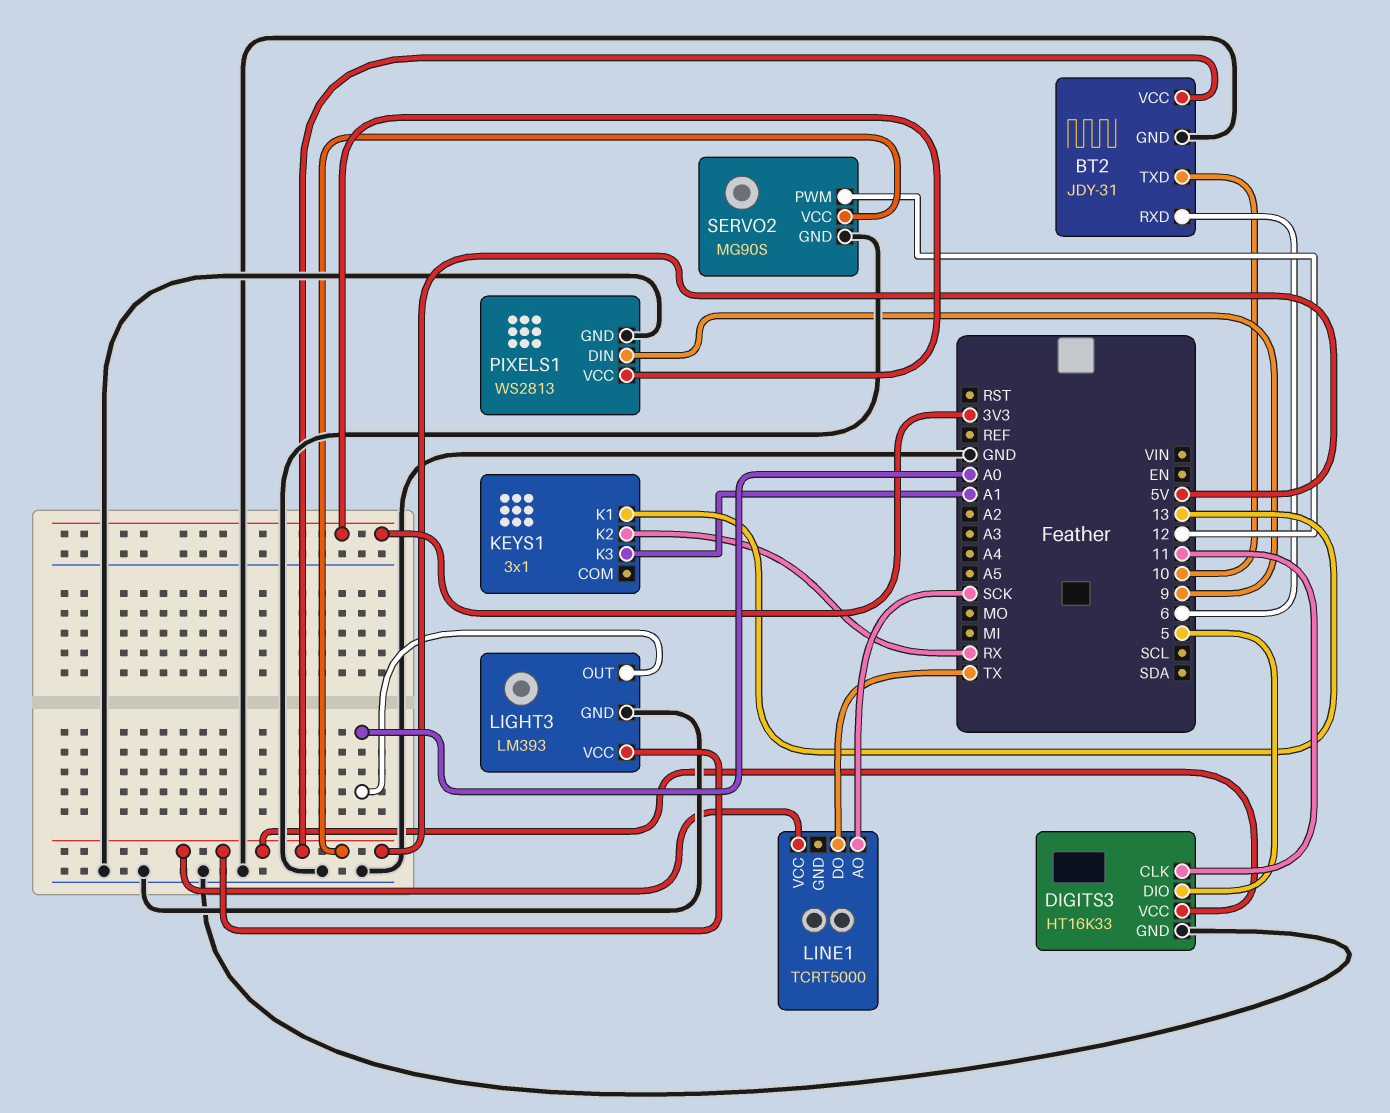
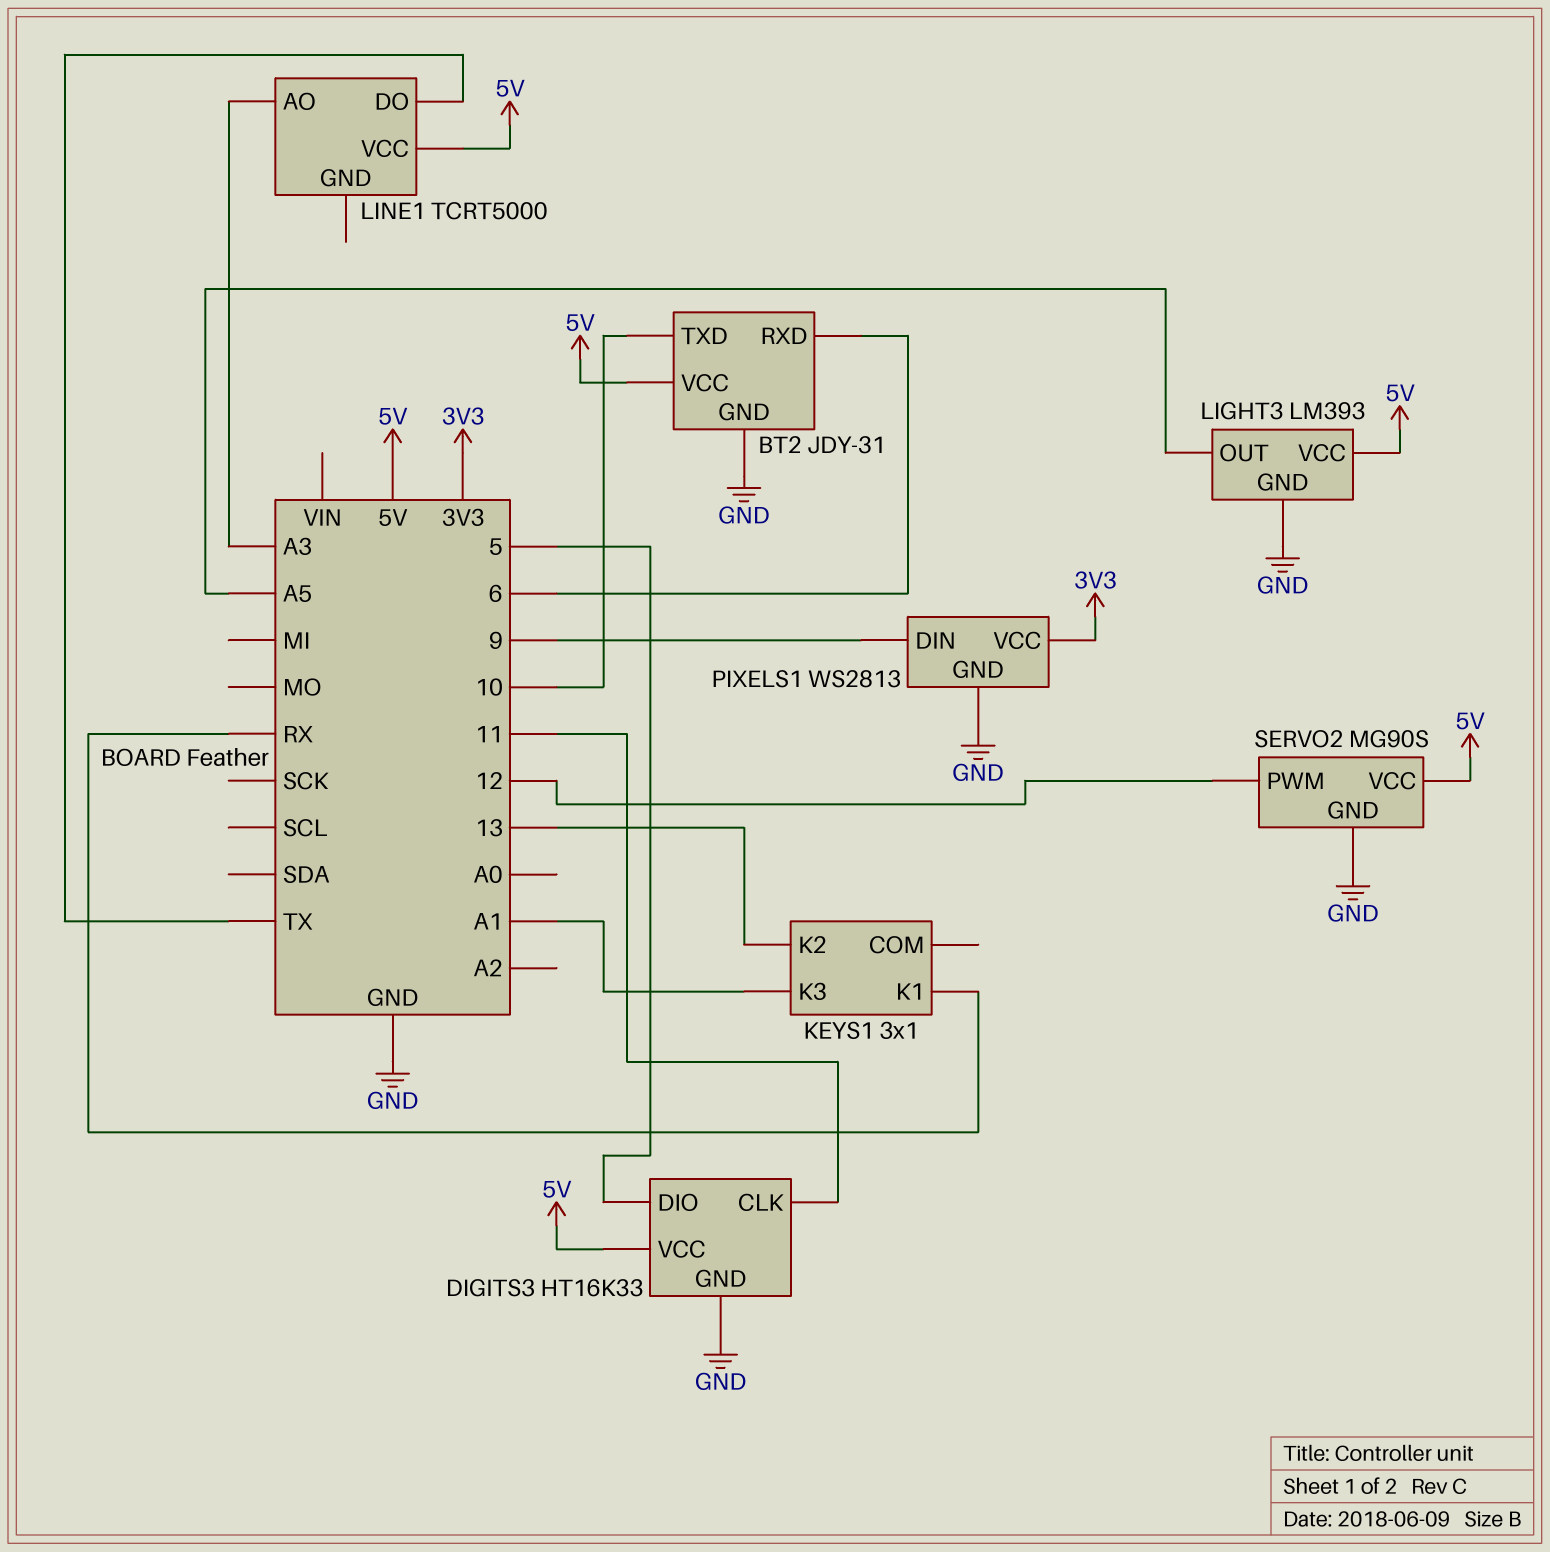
KEYS1 pin K1: 13 -> RX
KEYS1 pin K2: RX -> 13
LIGHT3 pin OUT: A0 -> A5
LINE1 pin AO: SCK -> A3

